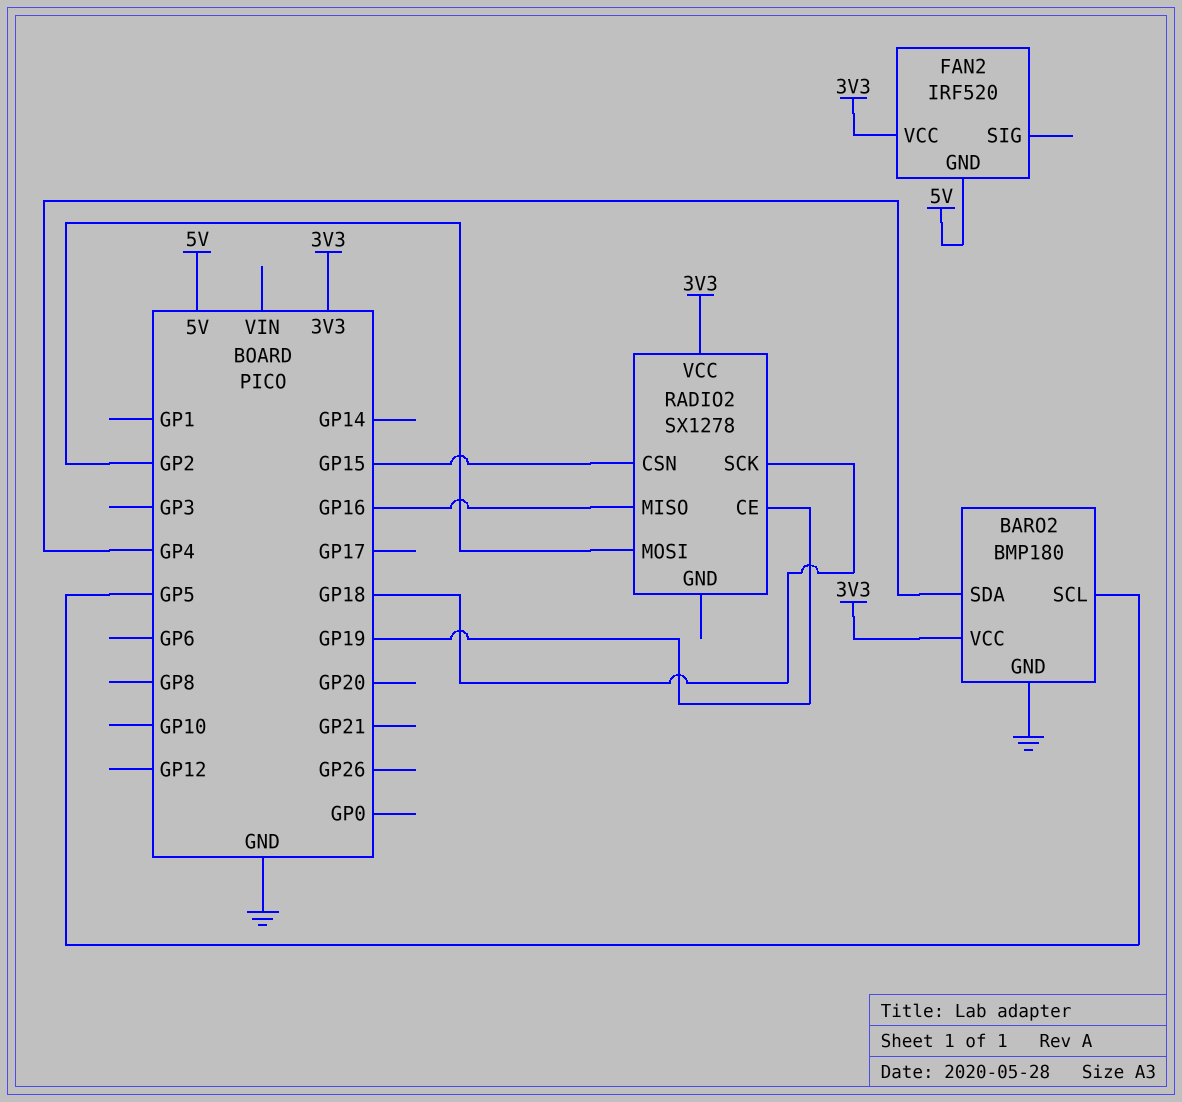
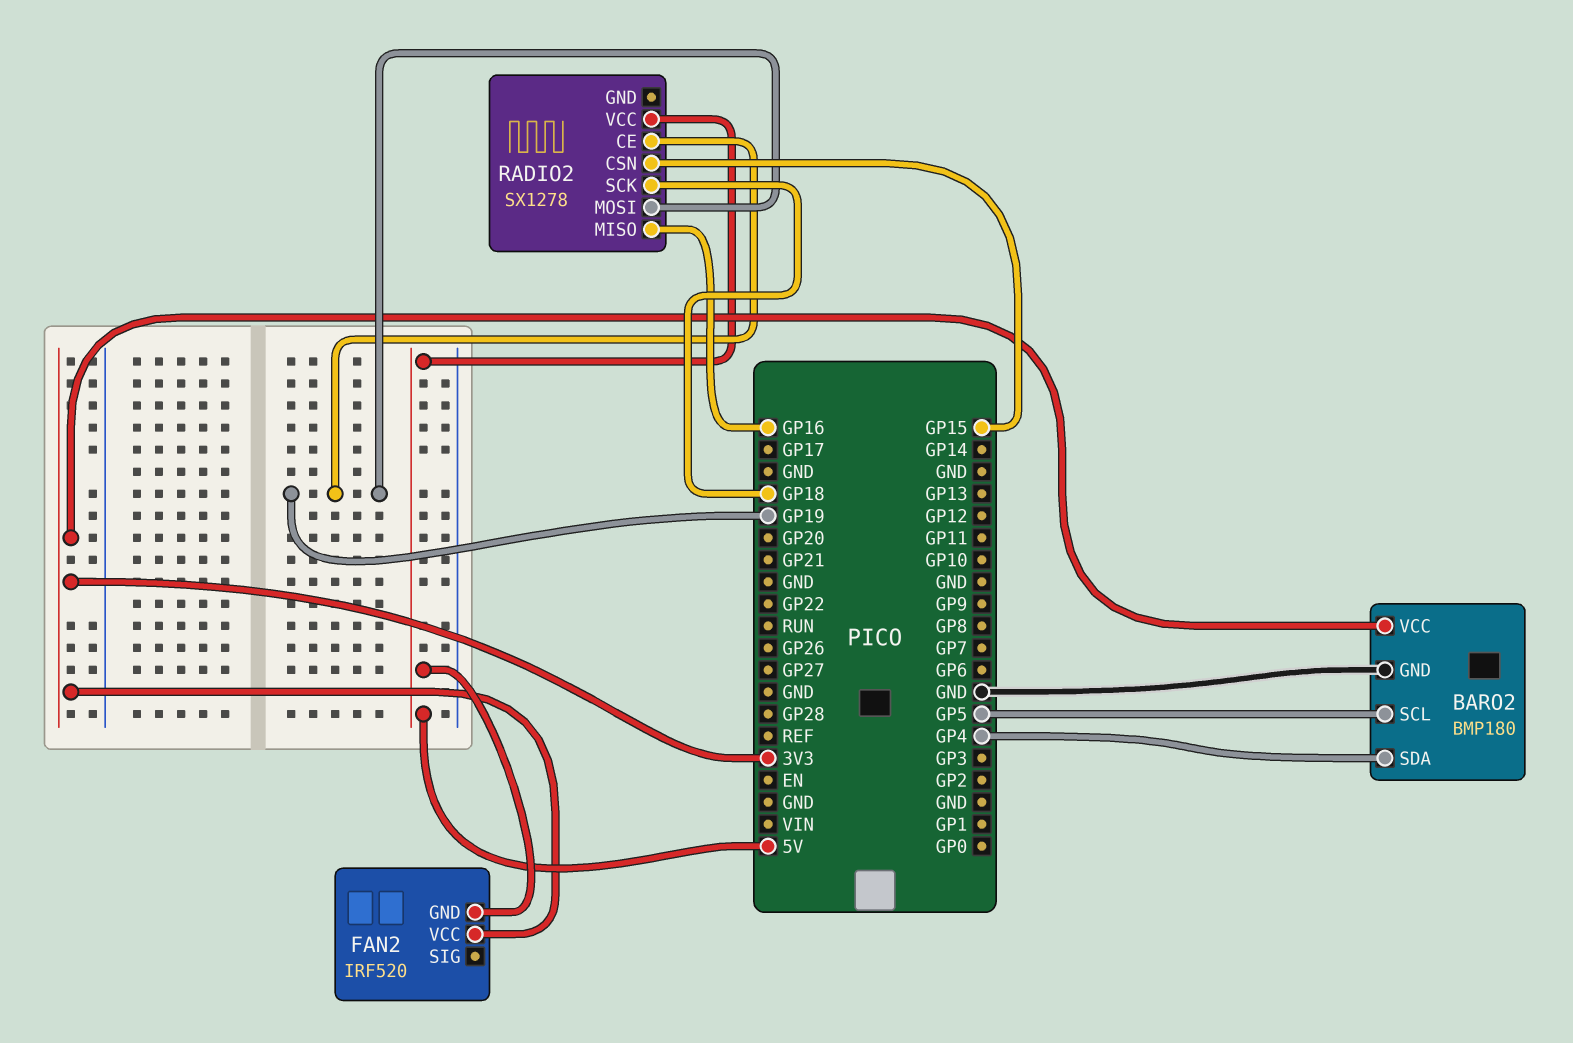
RADIO2 pin MOSI: GP2 -> GP19
RADIO2 pin VCC: 3V3 -> 5V

